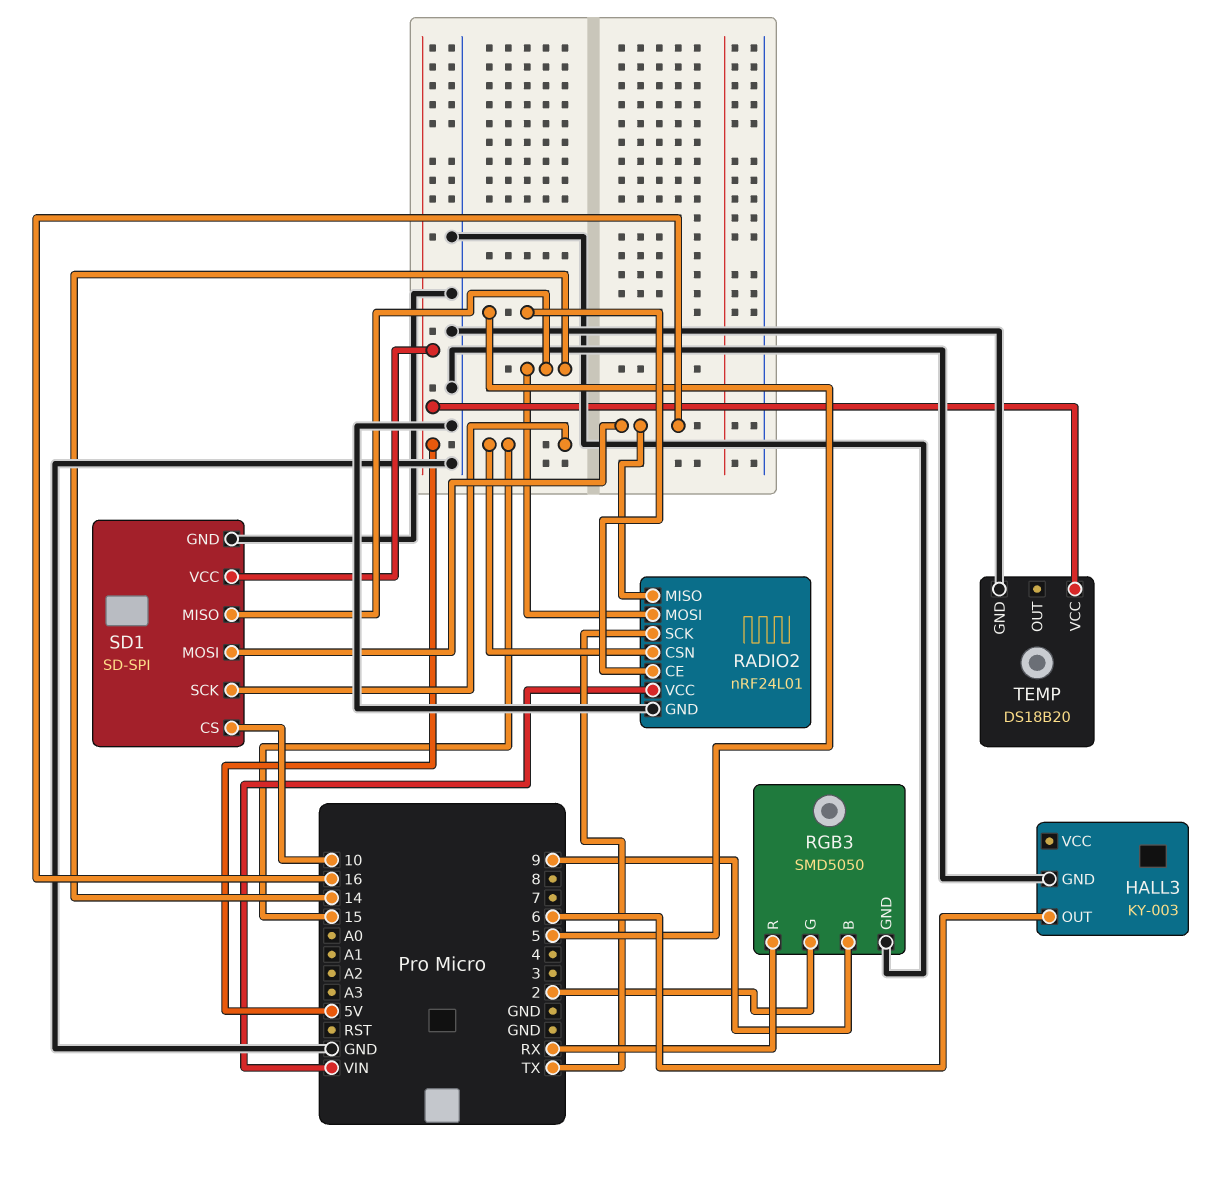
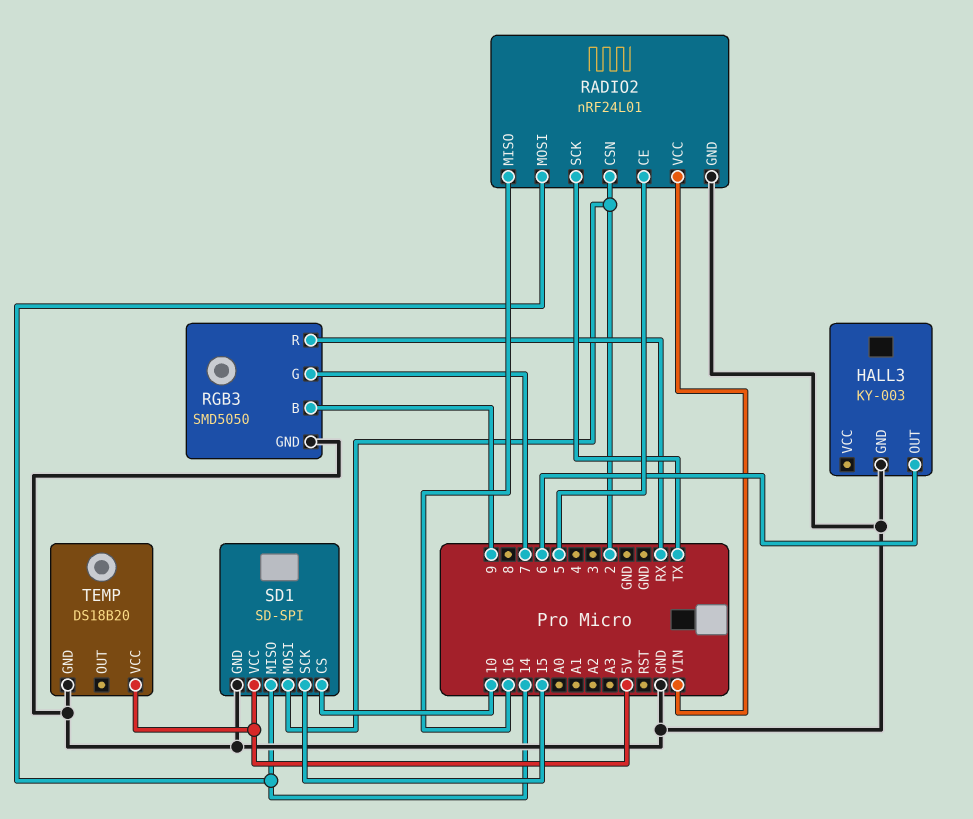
RADIO2 pin CSN: 15 -> 2
RGB3 pin G: 2 -> 7
SD1 pin MOSI: 16 -> 2

